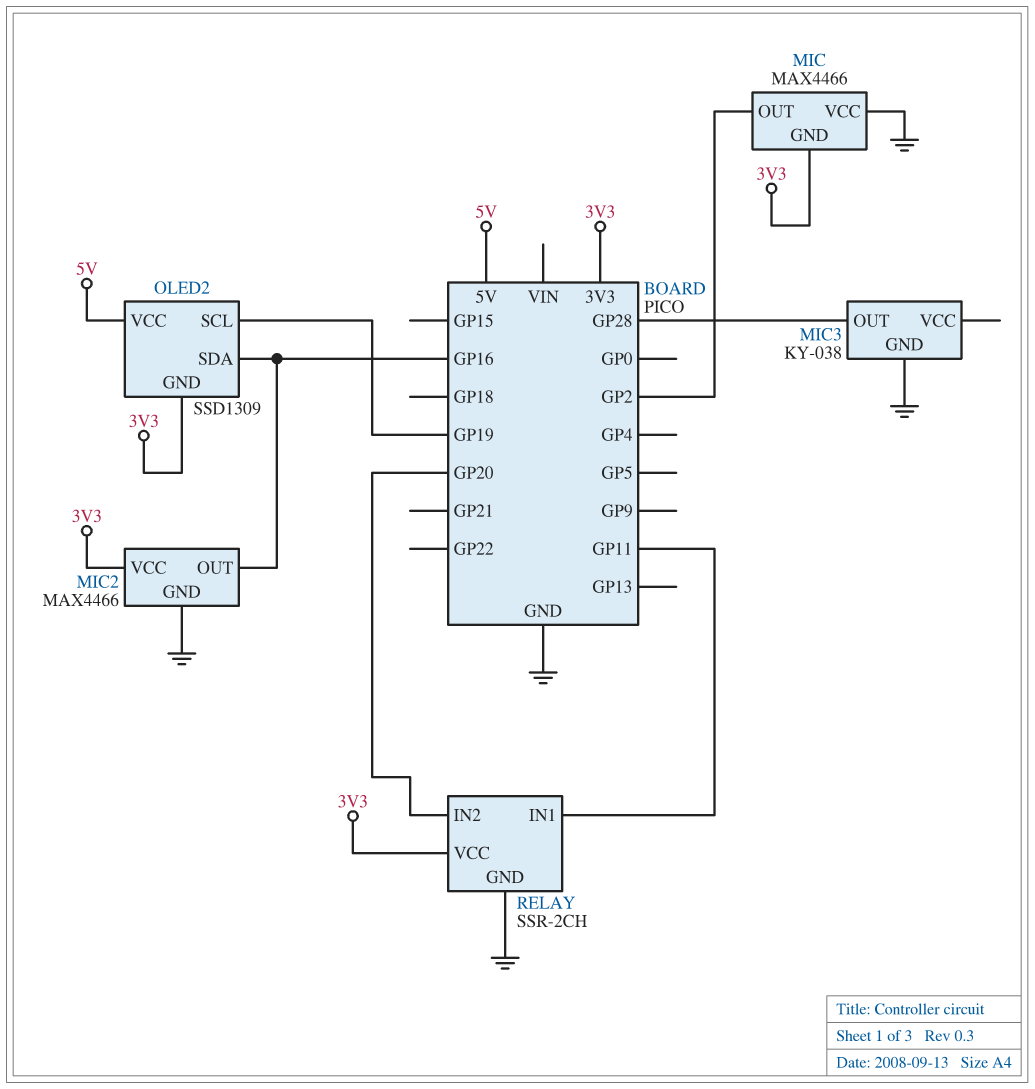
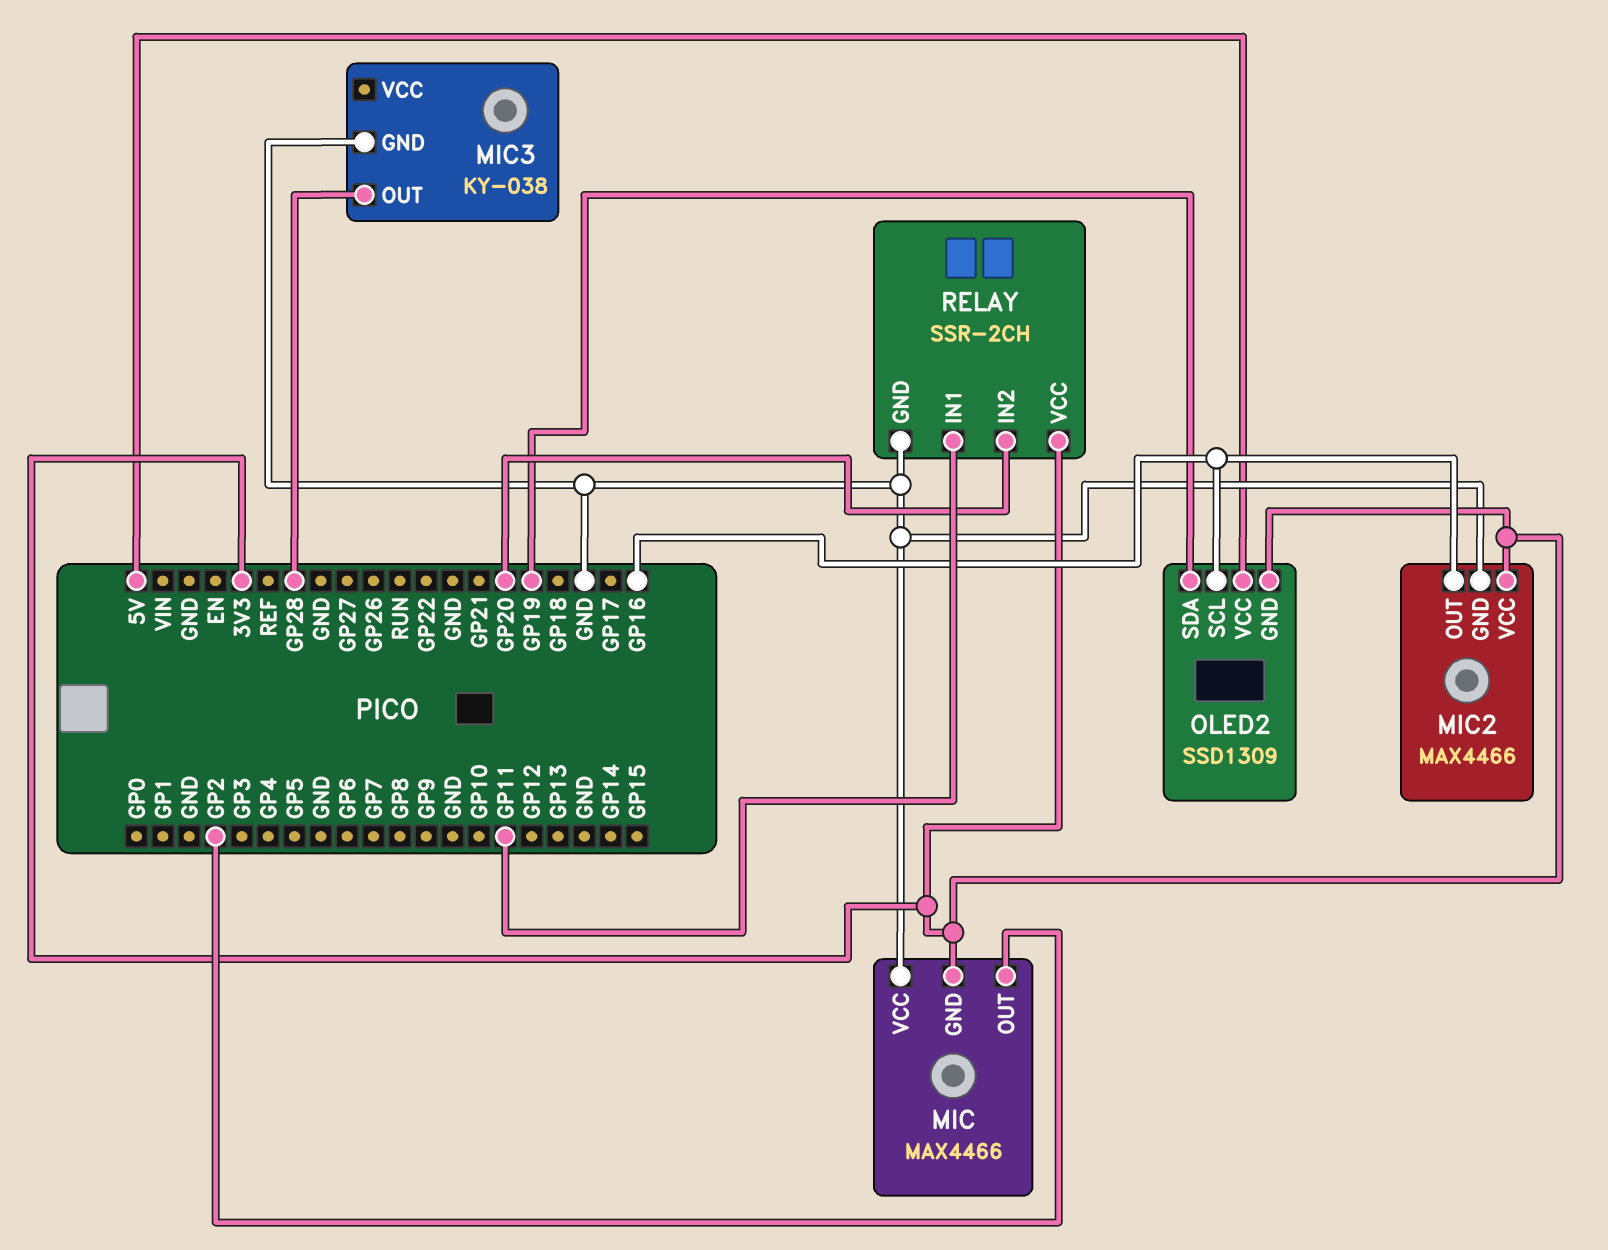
OLED2 pin SCL: GP19 -> GP16
OLED2 pin SDA: GP16 -> GP19

